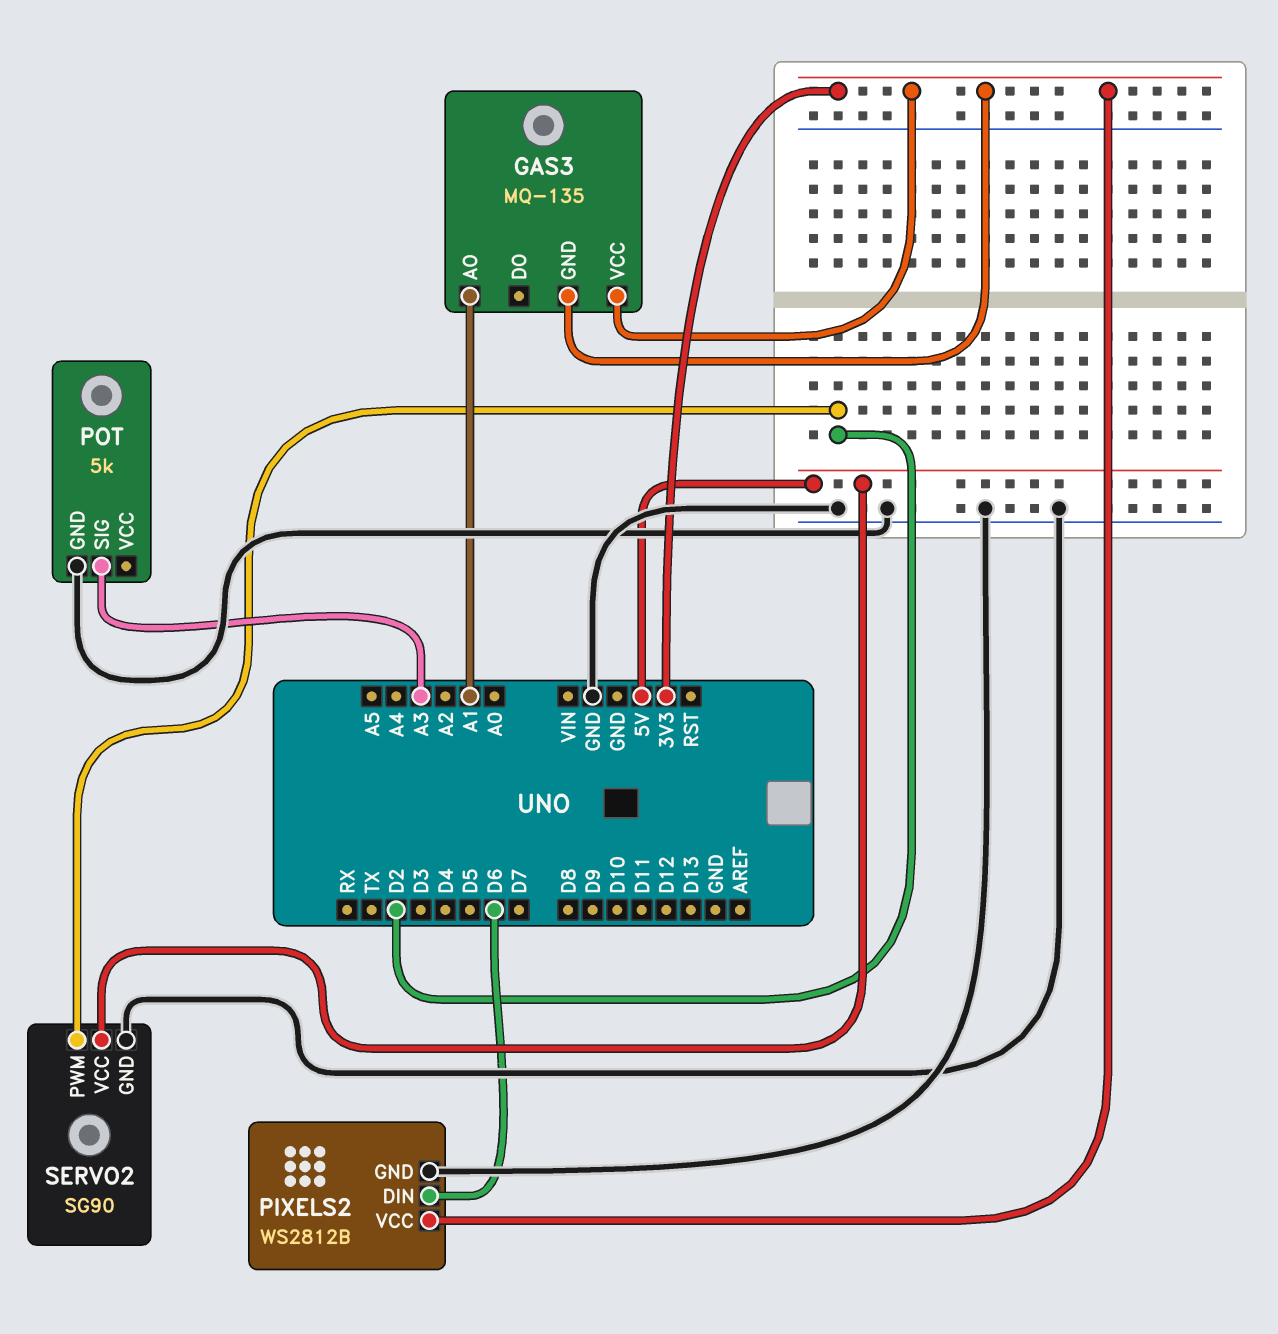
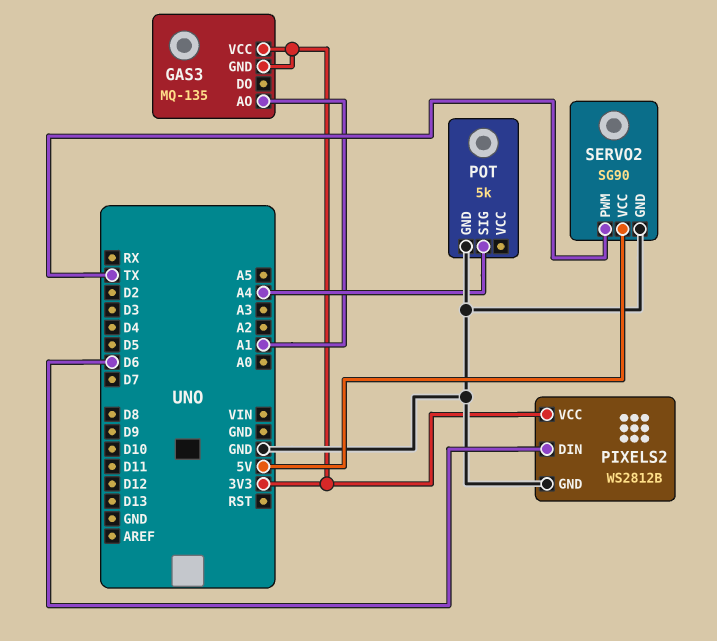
POT pin SIG: A3 -> A4
SERVO2 pin PWM: D2 -> TX

